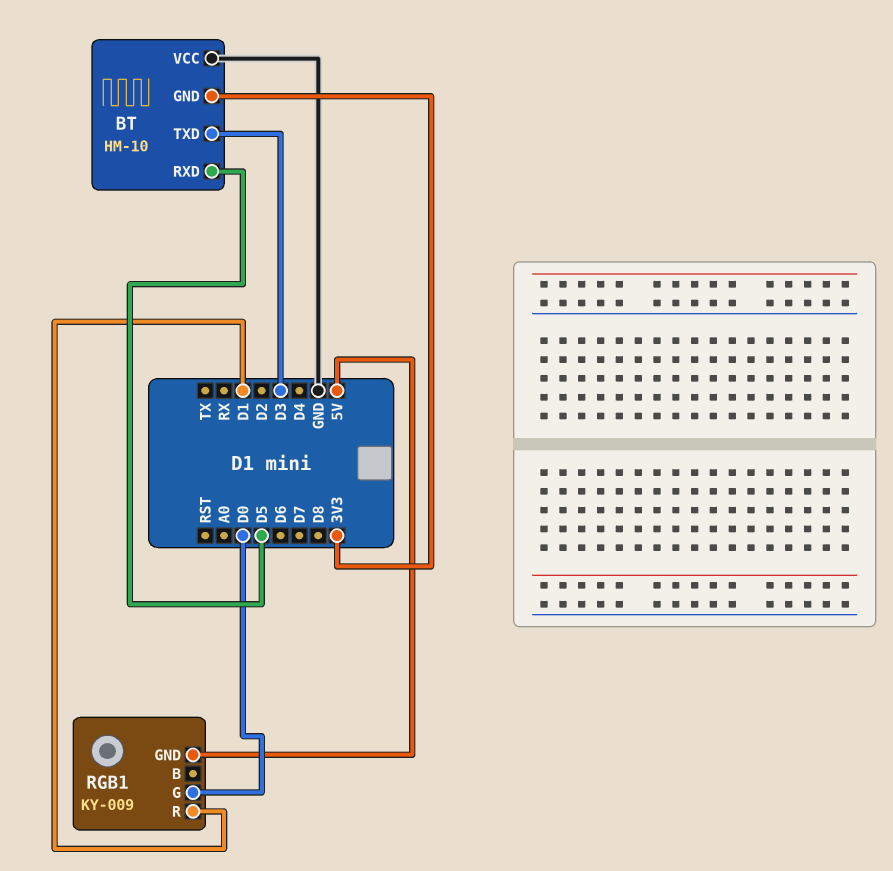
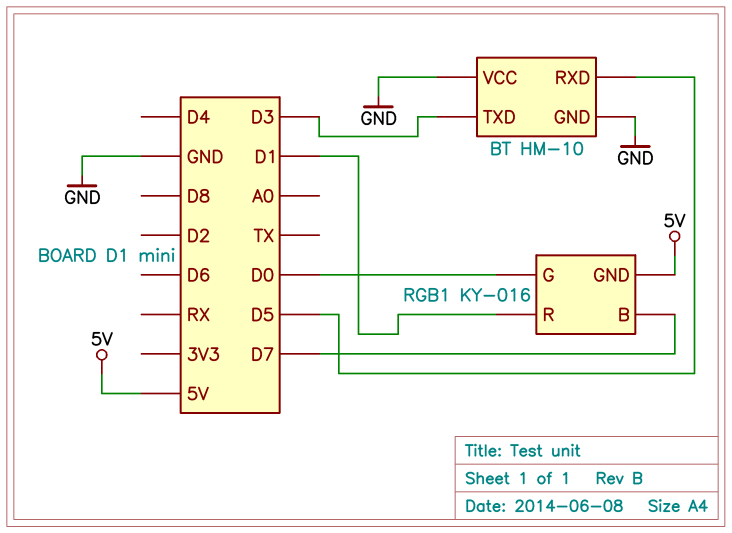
BT pin GND: 3V3 -> GND
RGB1: KY-009 -> KY-016
RGB1 pin B: none -> D7

